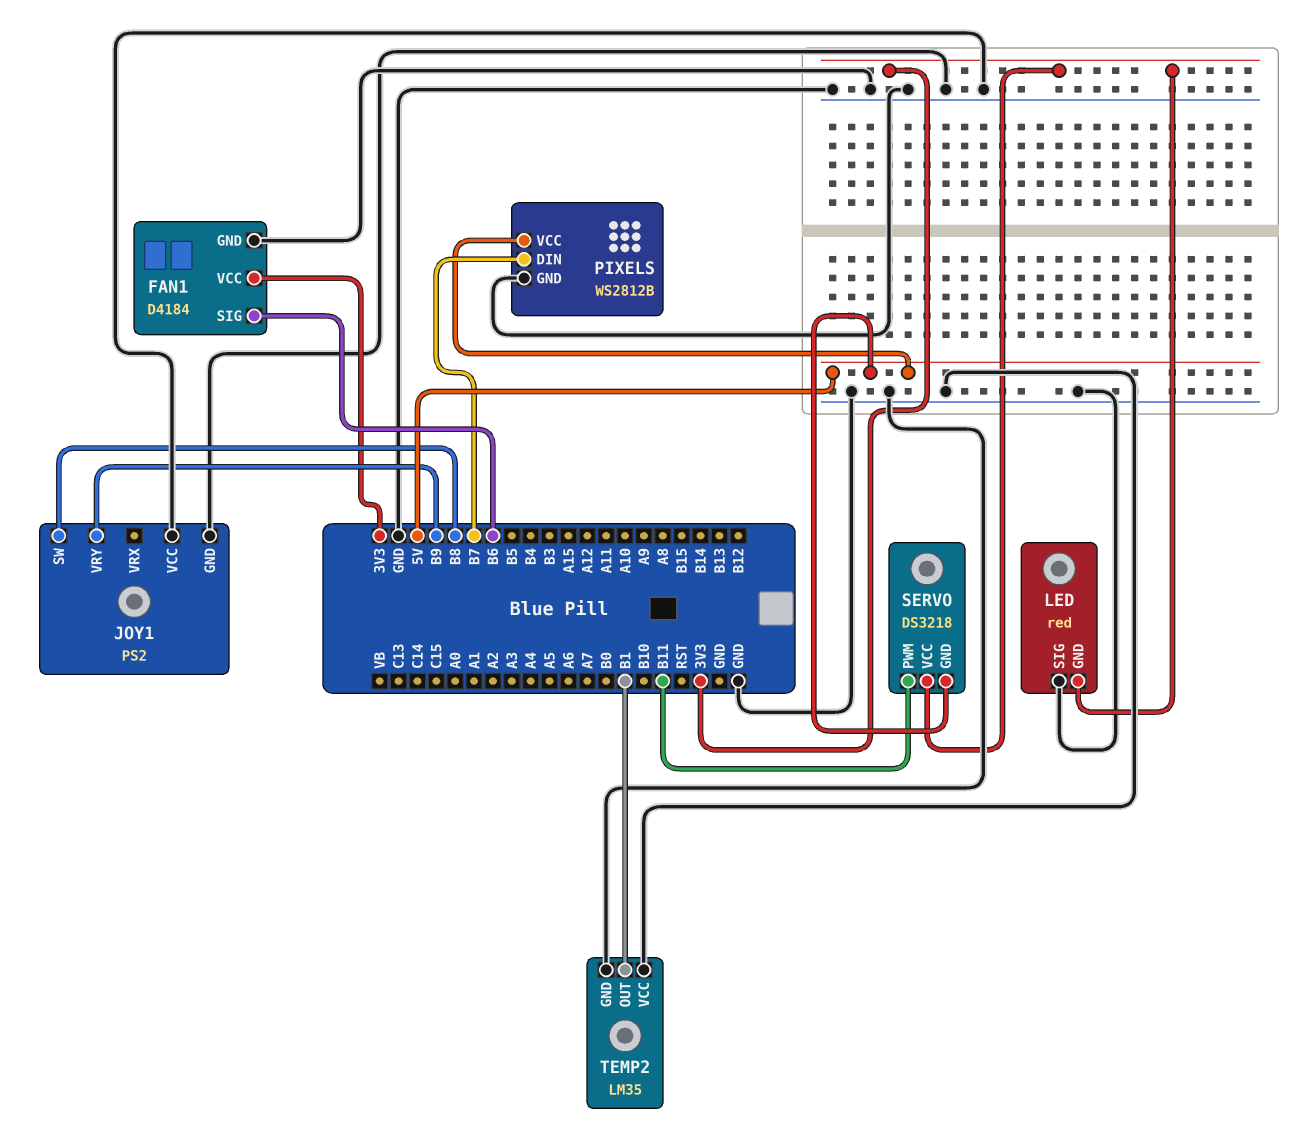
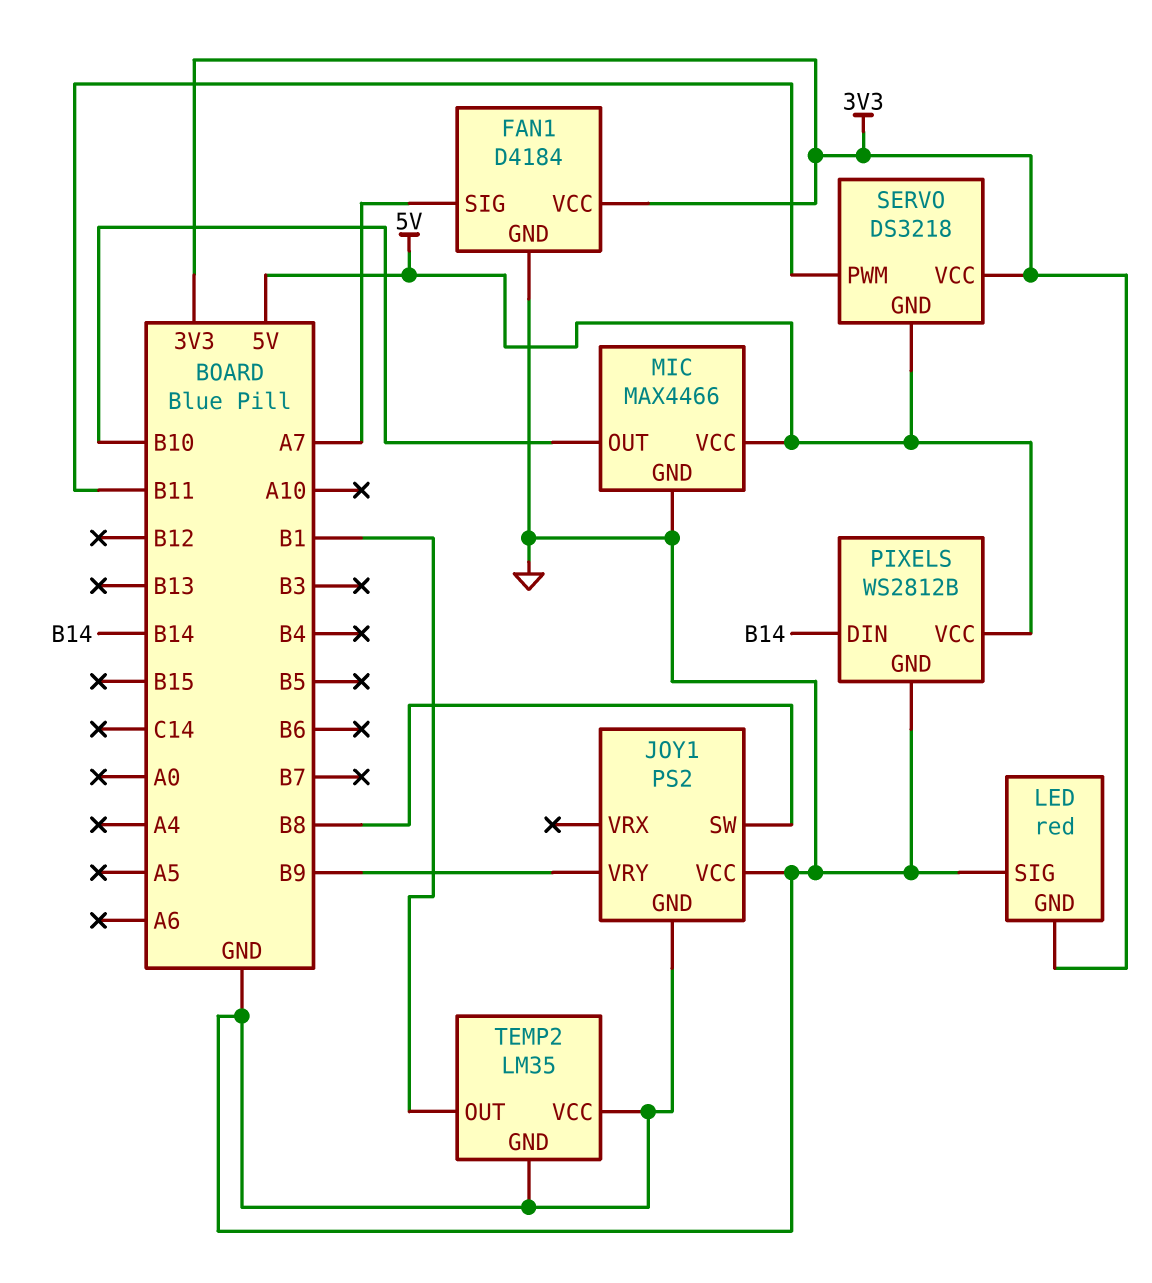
FAN1 pin SIG: B6 -> A7
MIC: none -> MAX4466
MIC pin GND: none -> GND
MIC pin OUT: none -> B10
MIC pin VCC: none -> 5V
PIXELS pin DIN: B7 -> B14

